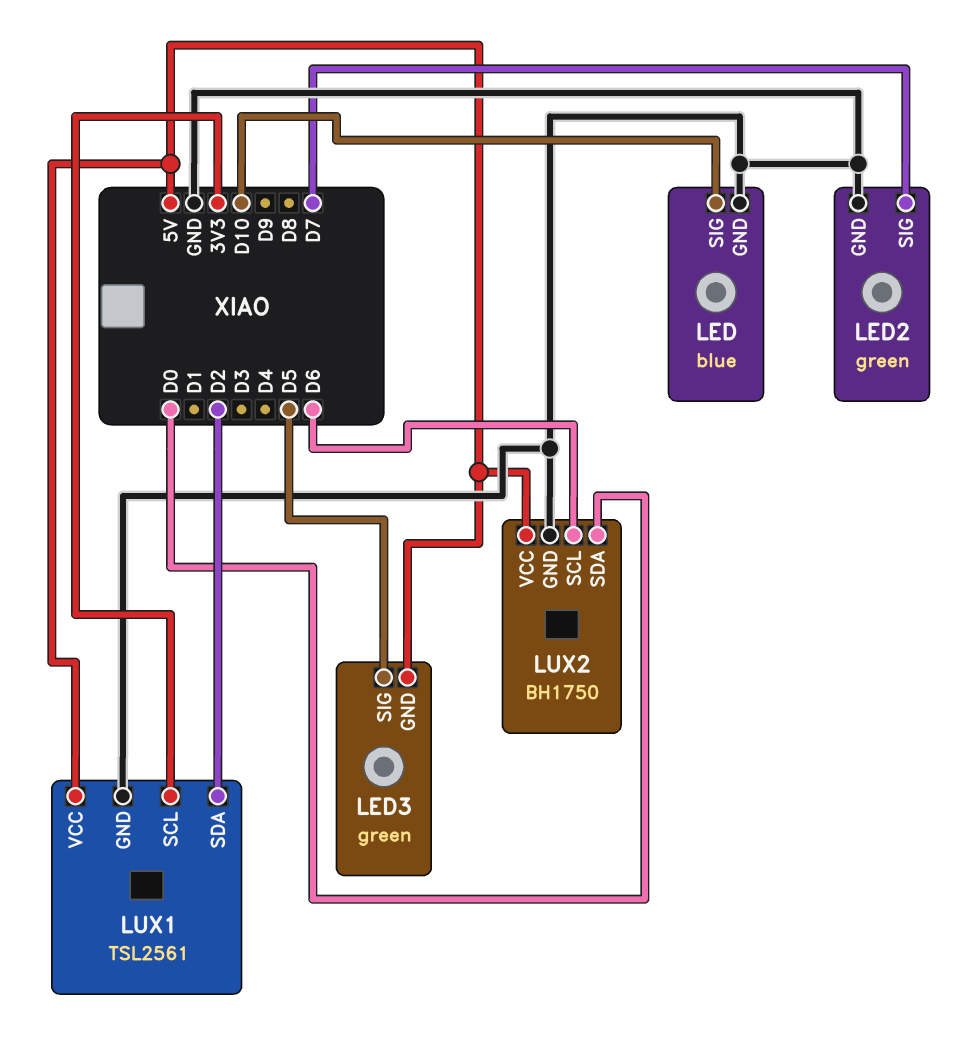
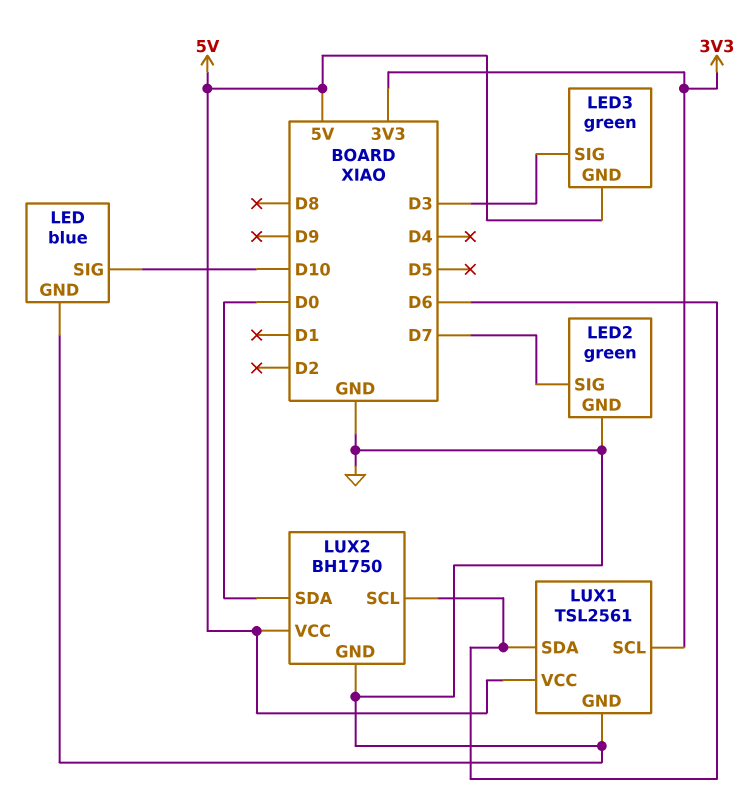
LED3 pin SIG: D5 -> D3
LUX1 pin SDA: D2 -> D6

